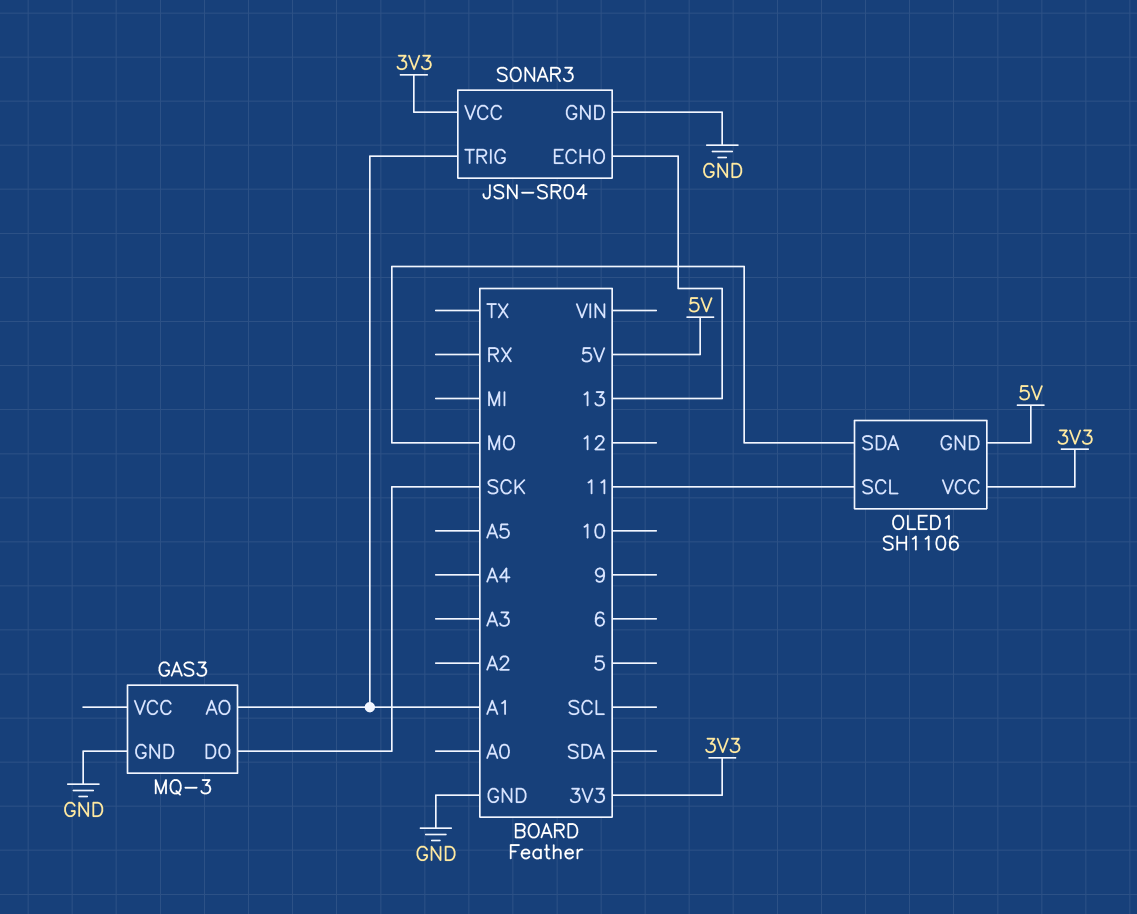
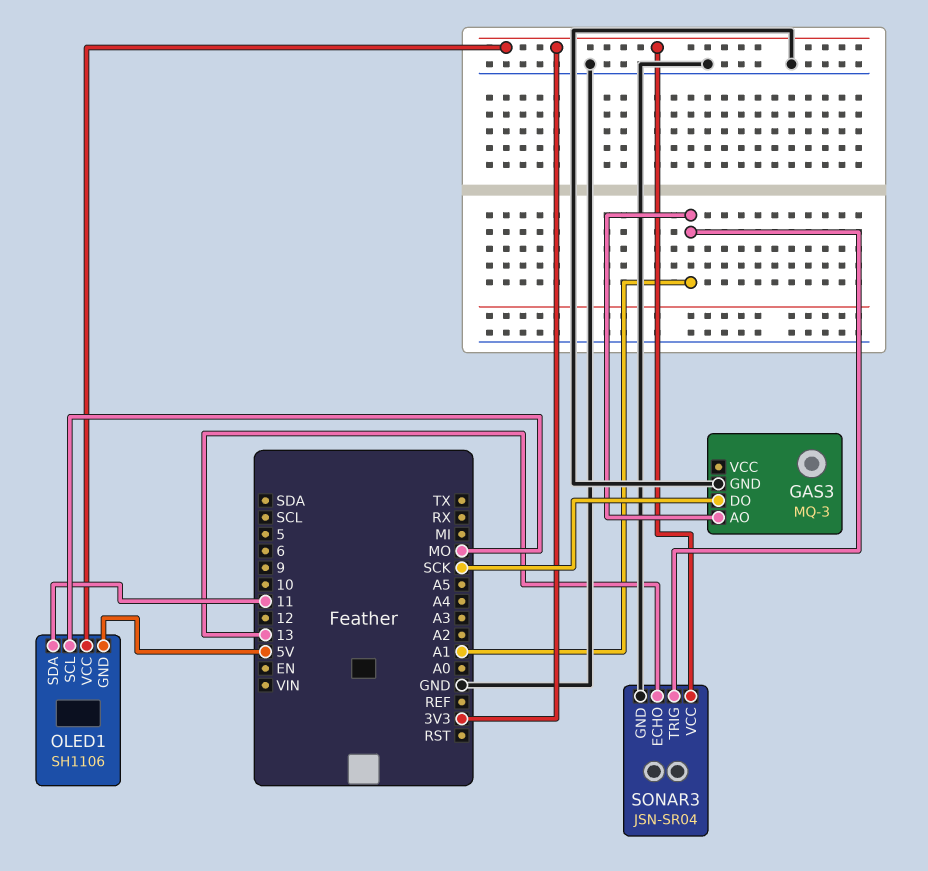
OLED1 pin SCL: 11 -> MO
OLED1 pin SDA: MO -> 11

